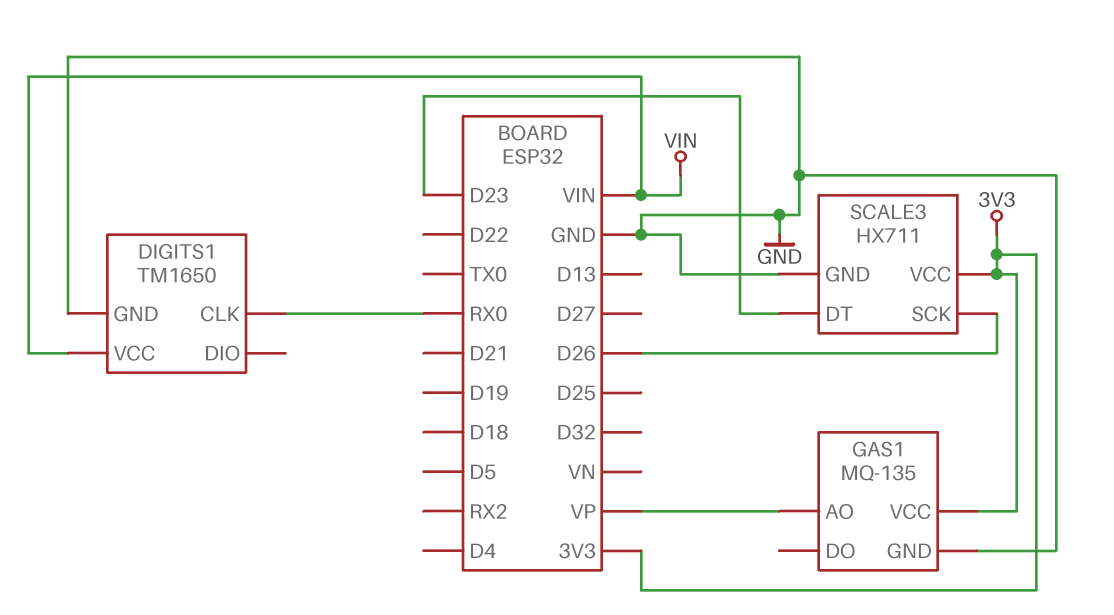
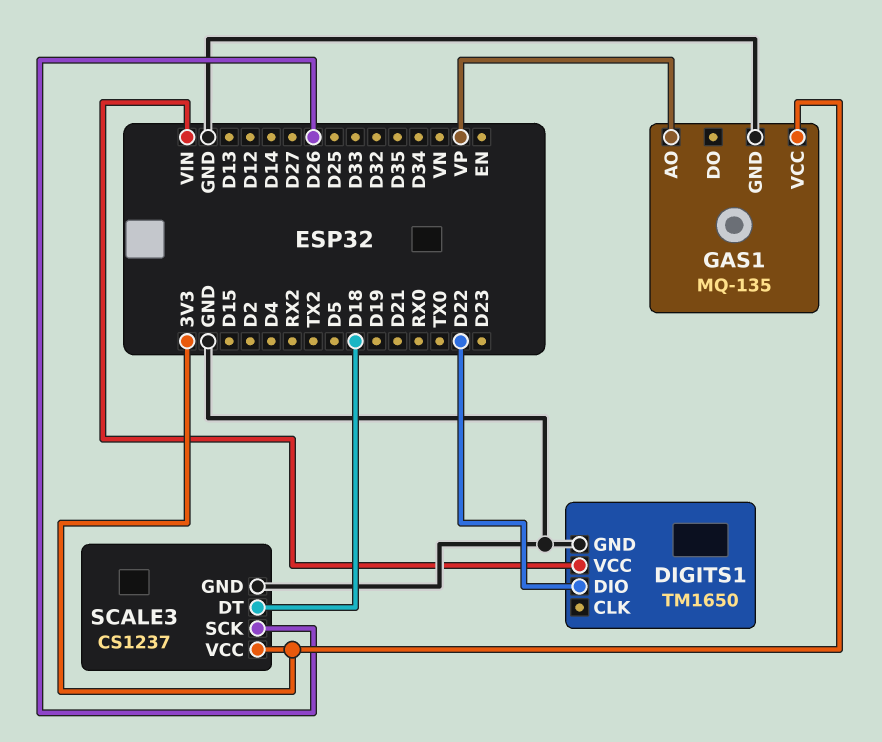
DIGITS1 pin CLK: RX0 -> none
DIGITS1 pin DIO: none -> D22
SCALE3: HX711 -> CS1237
SCALE3 pin DT: D23 -> D18

